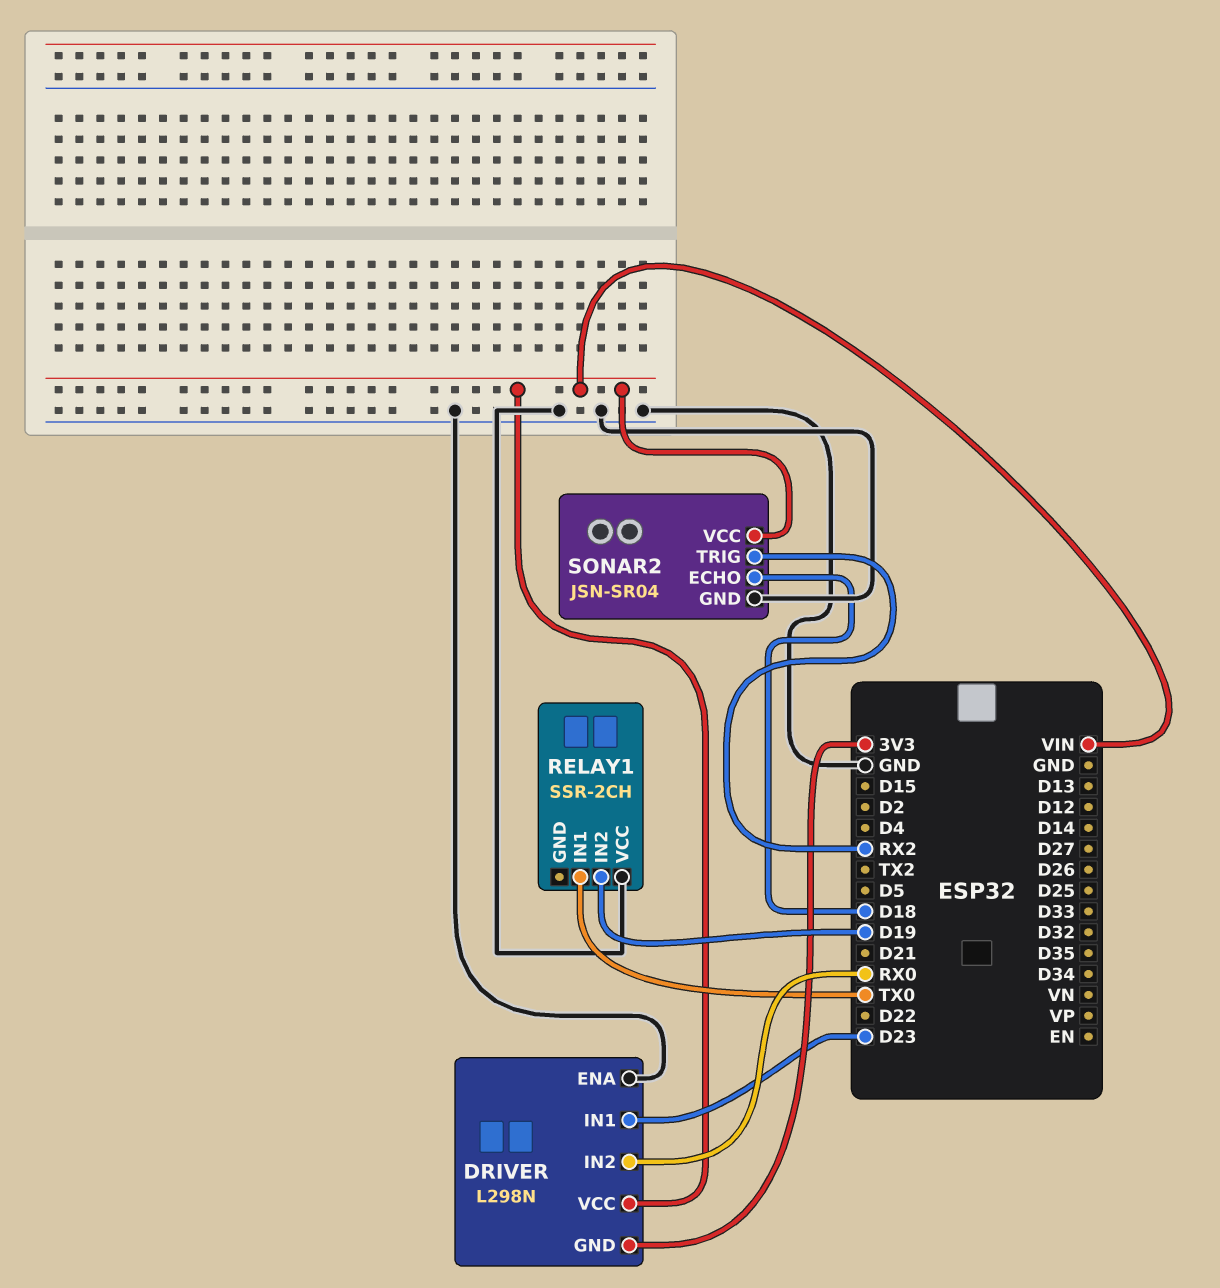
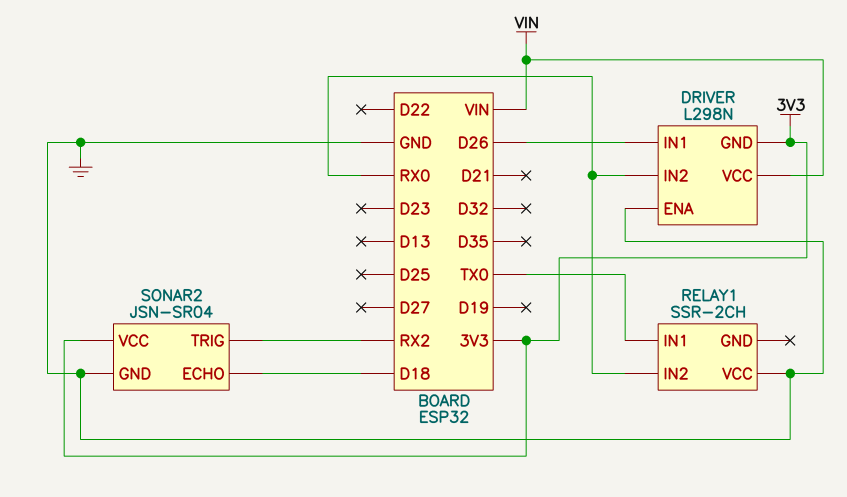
DRIVER pin IN1: D23 -> D26
RELAY1 pin IN2: D19 -> RX0
SONAR2 pin VCC: VIN -> 3V3

